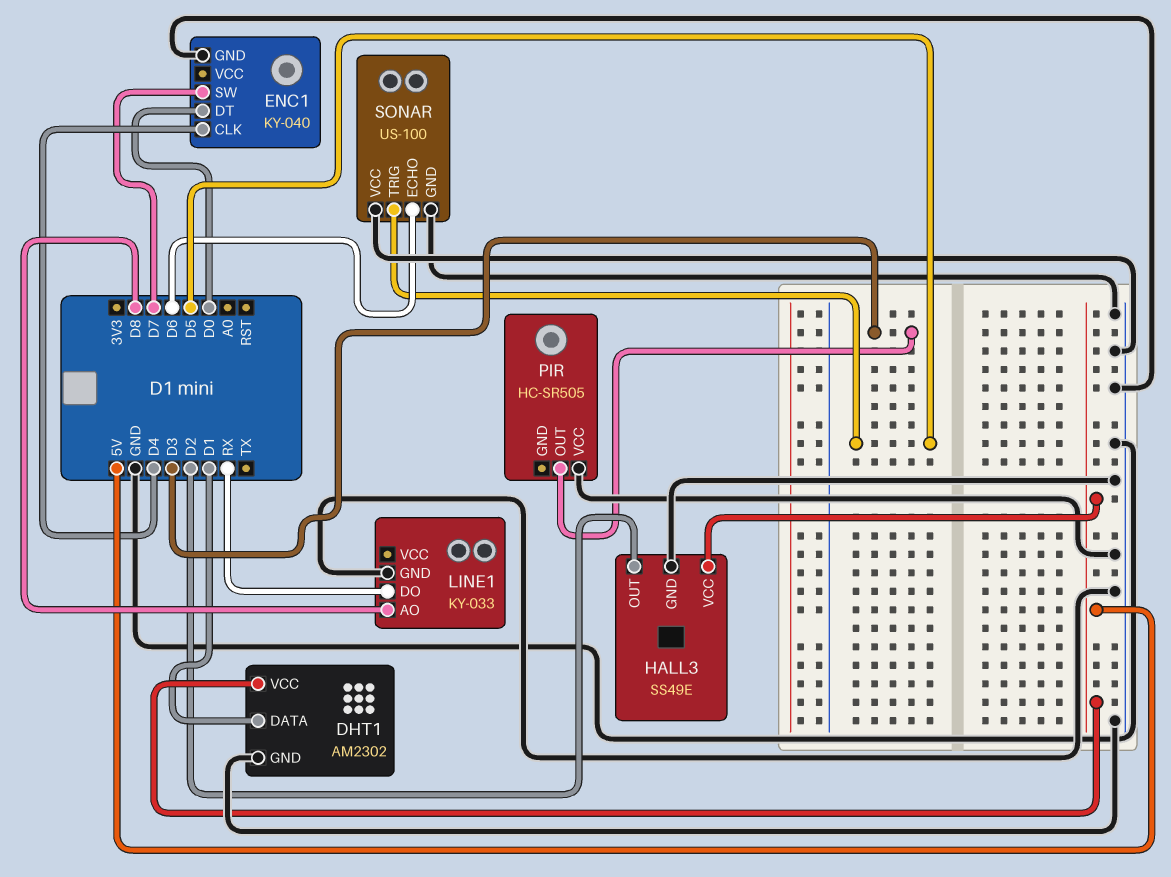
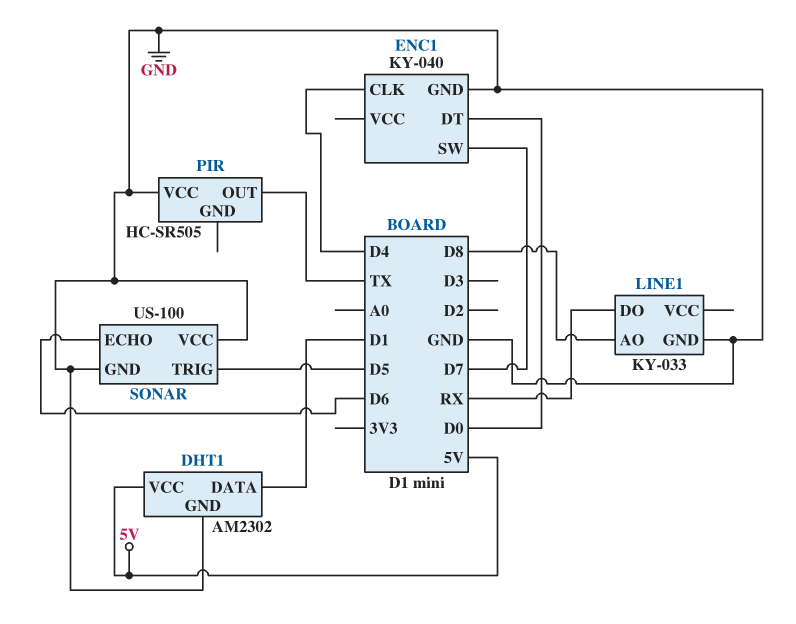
HALL3: SS49E -> none
HALL3 pin GND: GND -> none
HALL3 pin OUT: D2 -> none
HALL3 pin VCC: 5V -> none
PIR pin OUT: D3 -> TX

